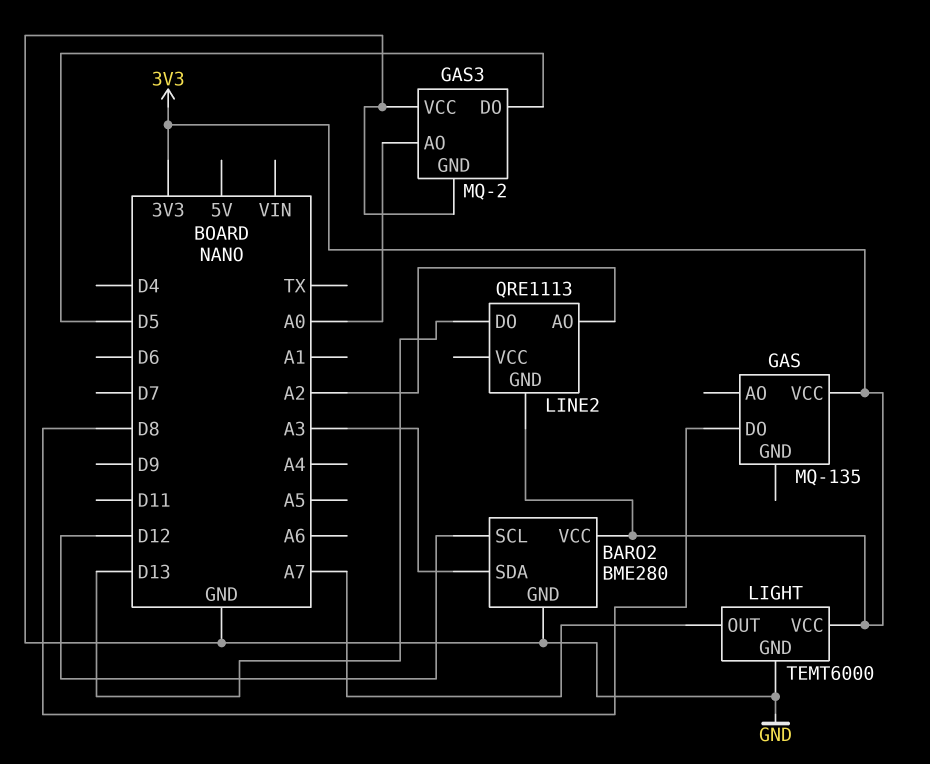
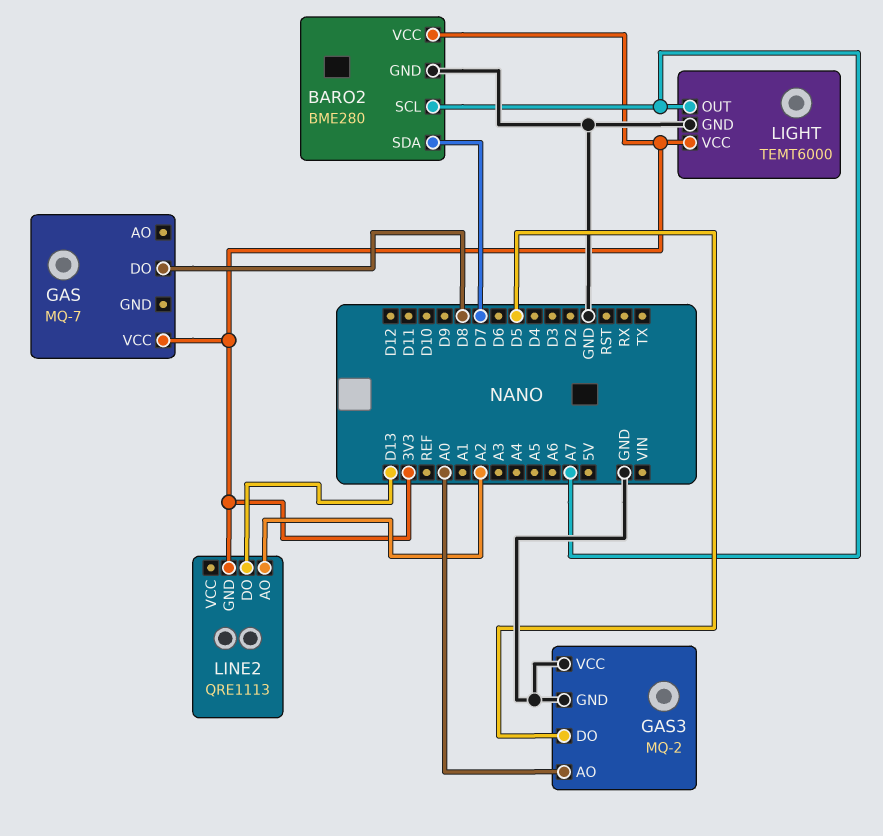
BARO2 pin SCL: D12 -> A7
BARO2 pin SDA: A3 -> D7
GAS: MQ-135 -> MQ-7

